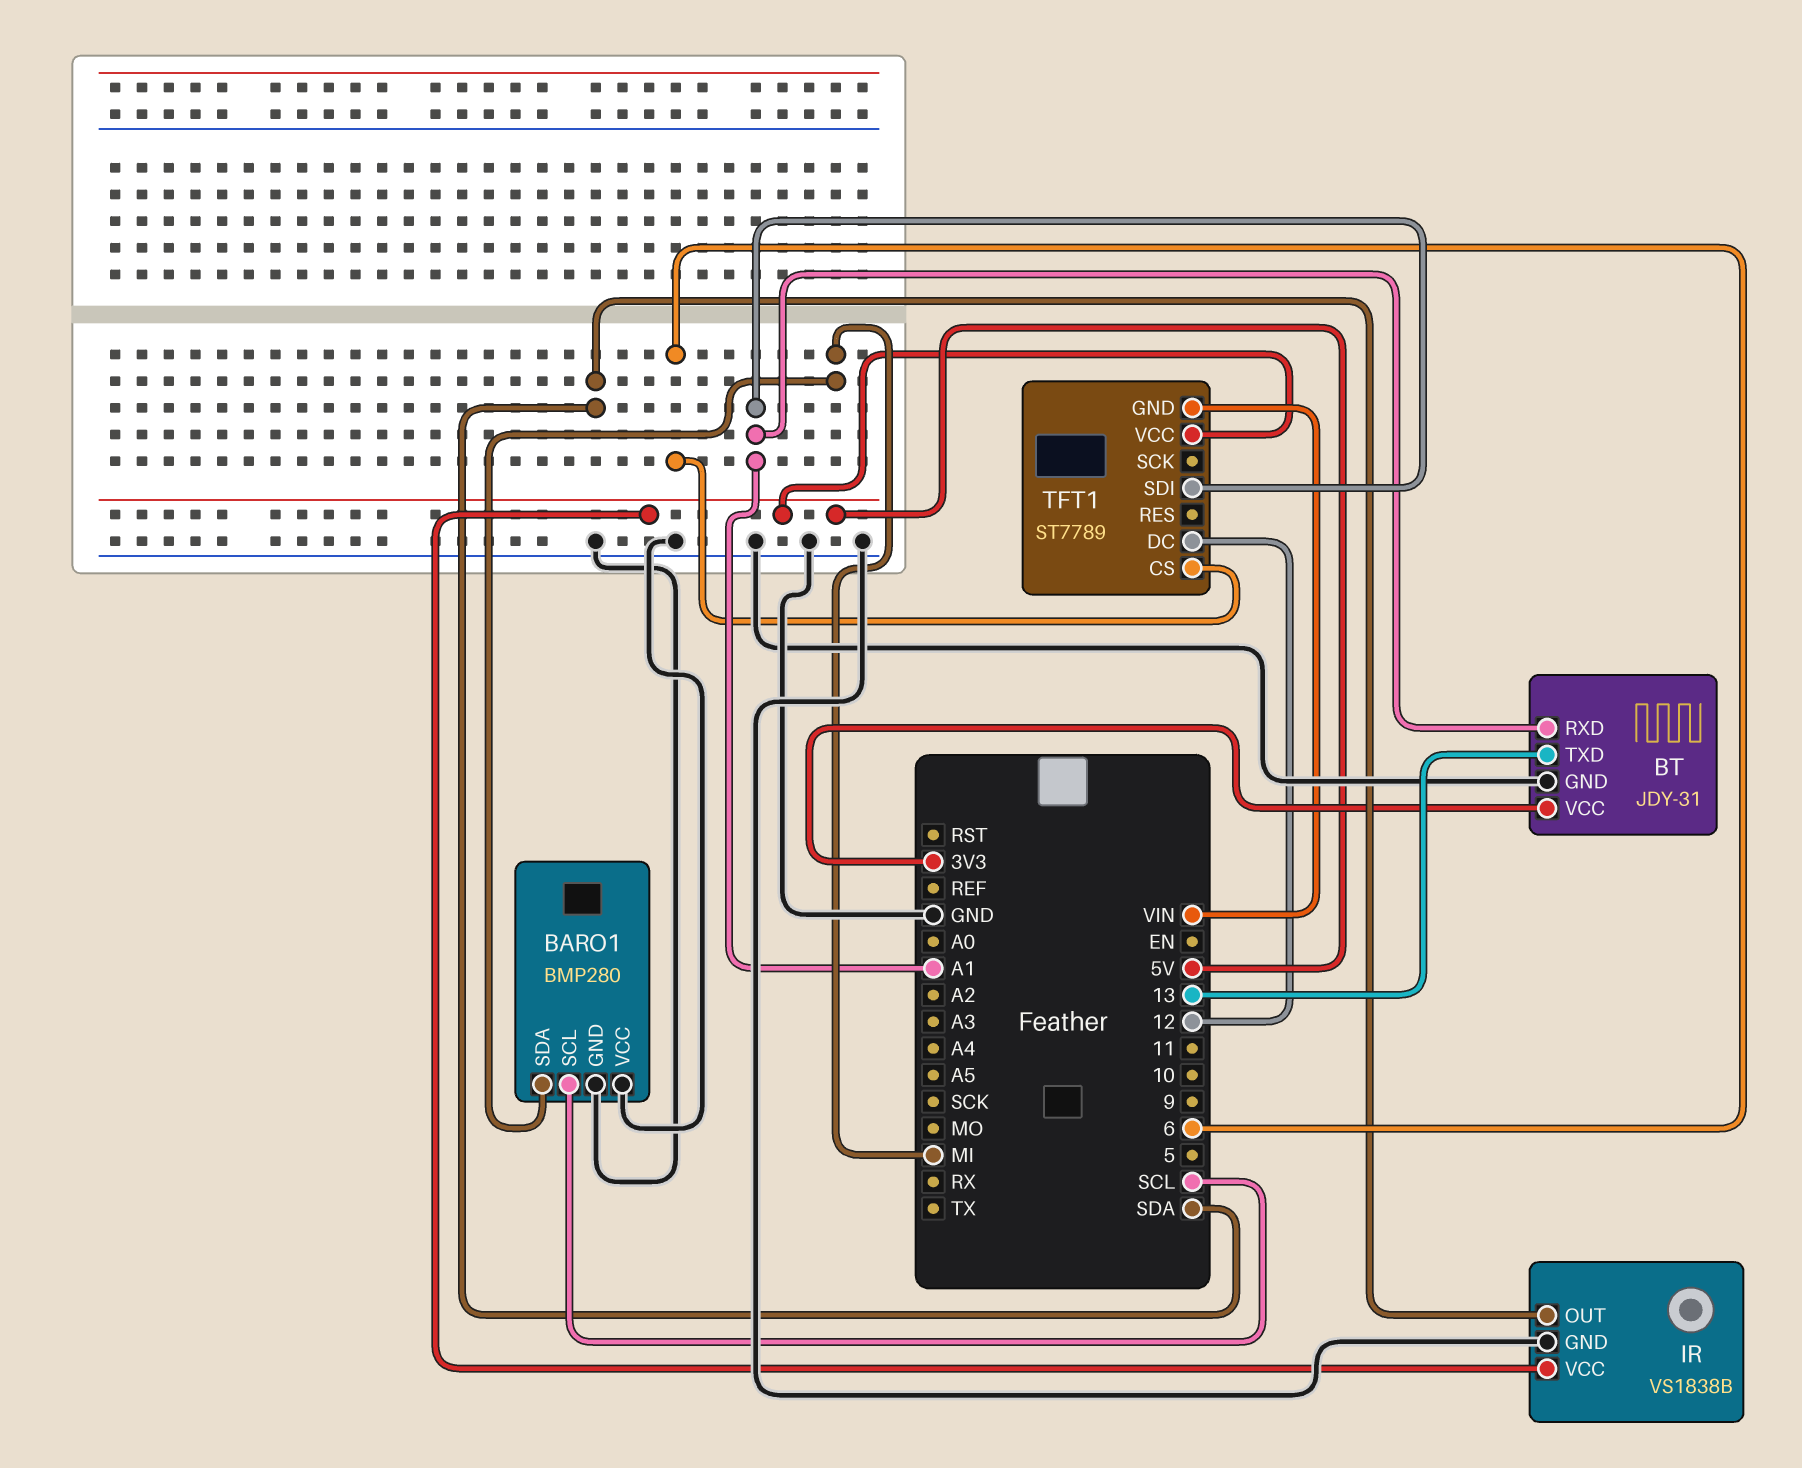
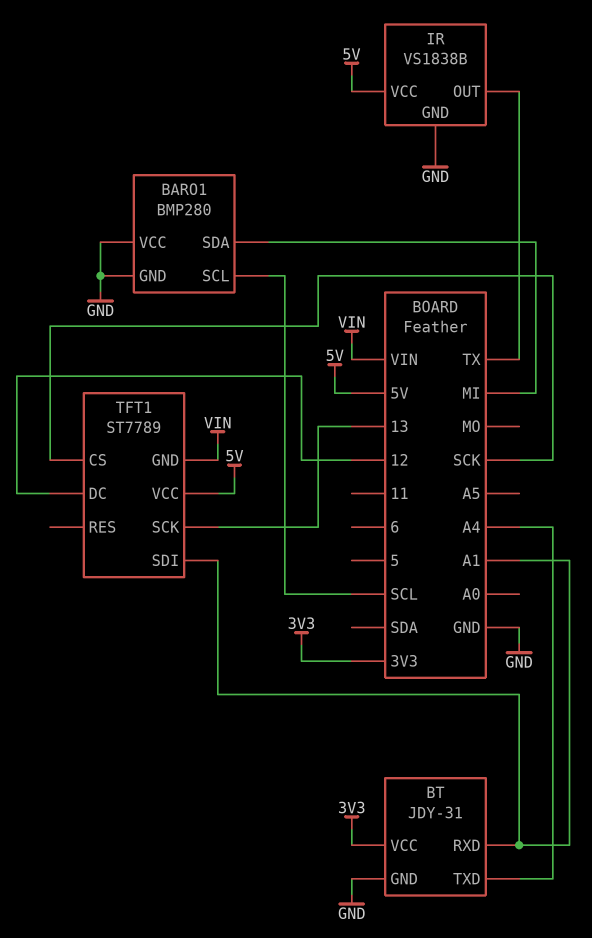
BT pin TXD: 13 -> A4
IR pin OUT: SDA -> TX
TFT1 pin CS: 6 -> SCK
TFT1 pin SCK: none -> 13

